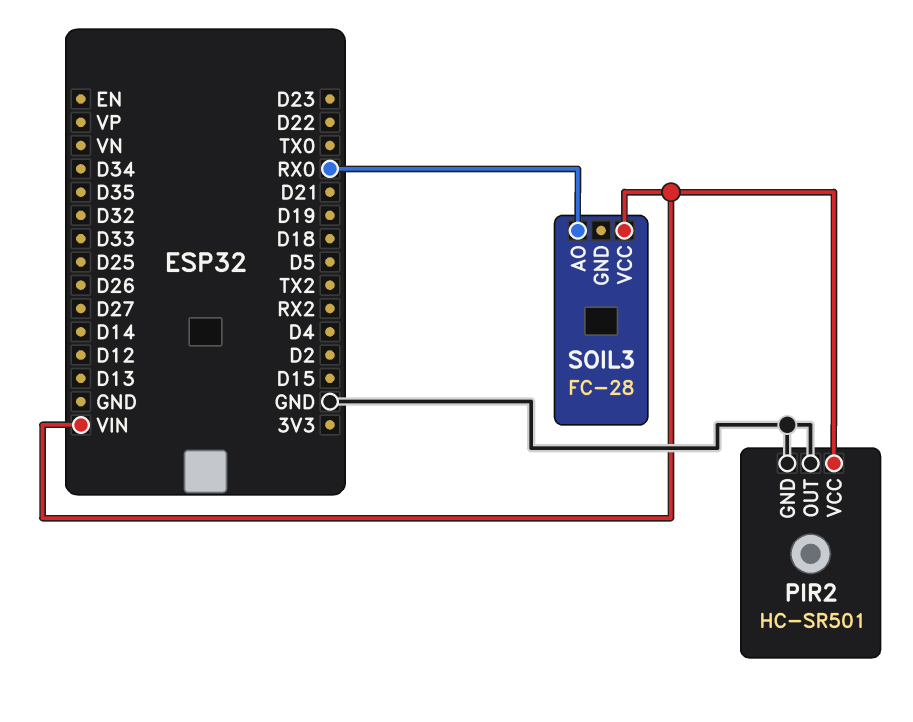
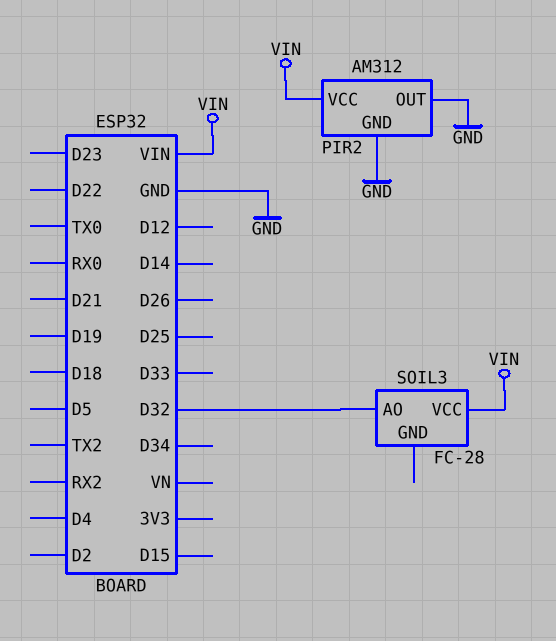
PIR2: HC-SR501 -> AM312
SOIL3 pin AO: RX0 -> D32

